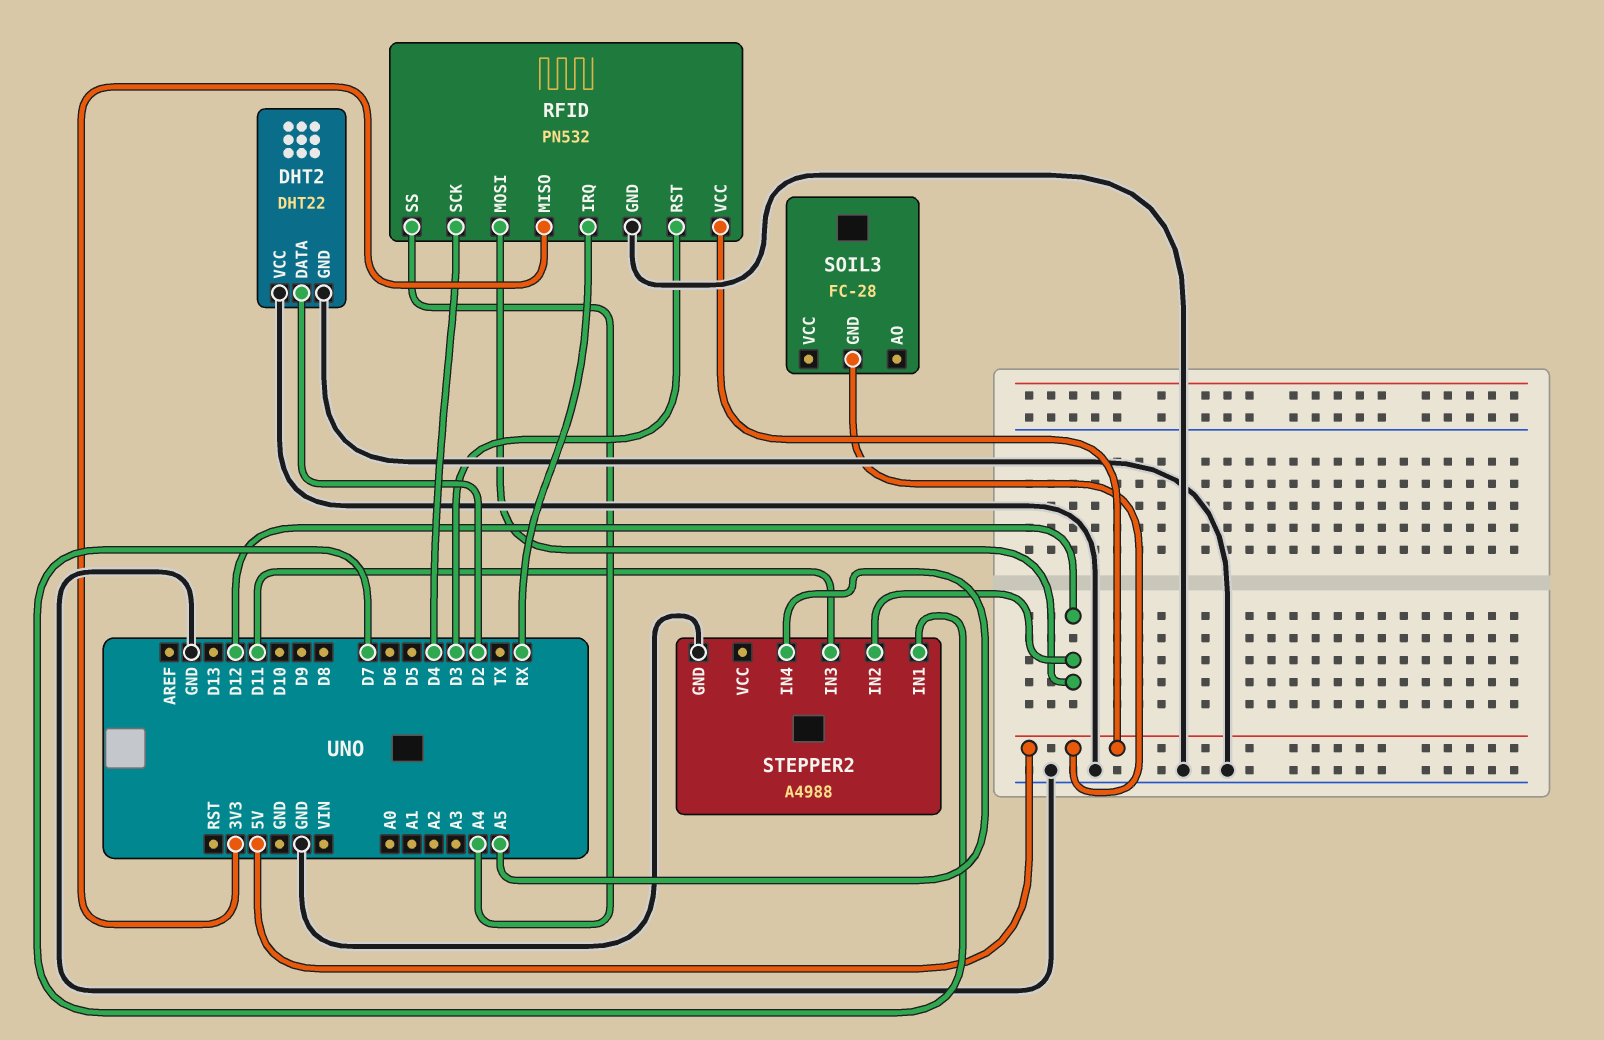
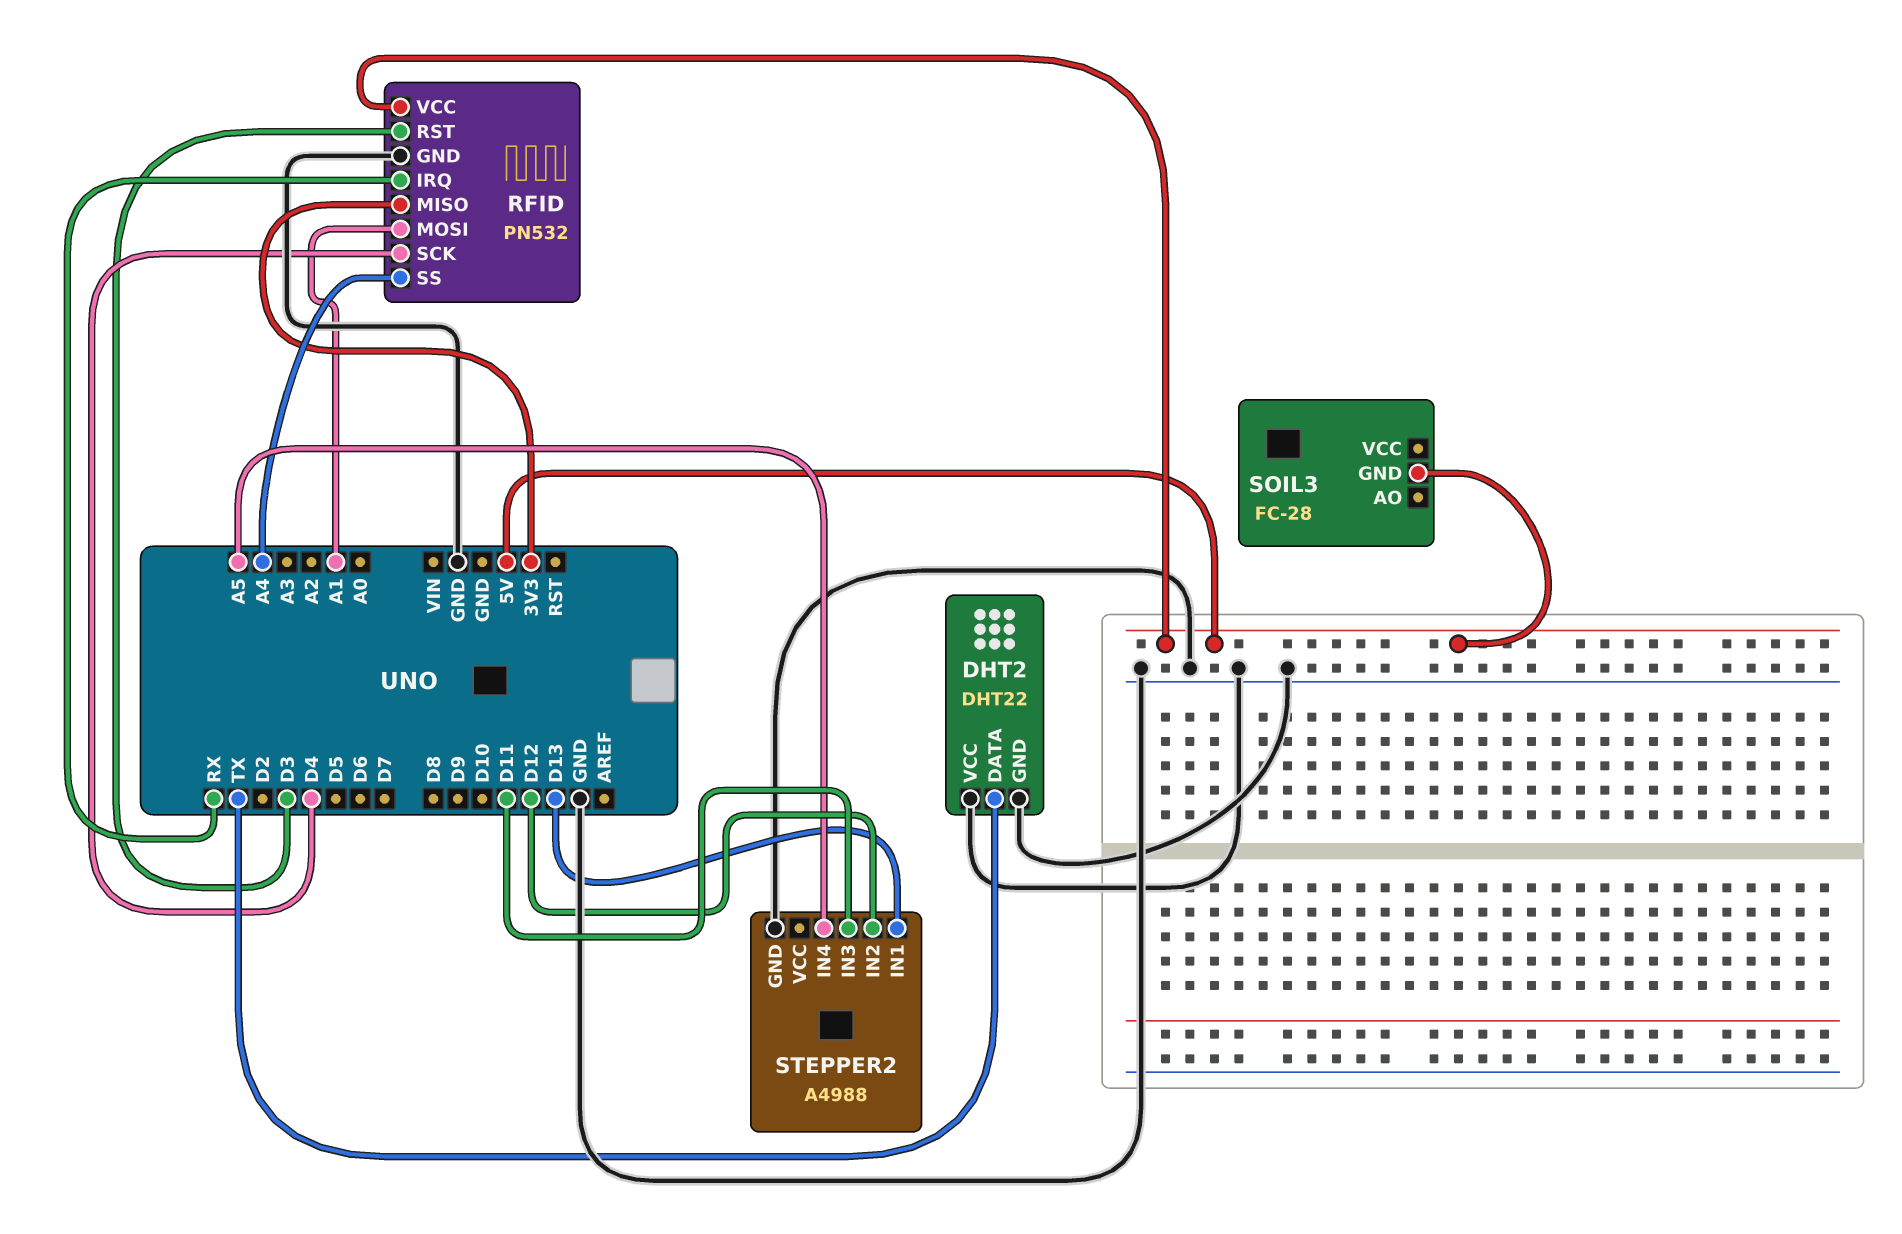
DHT2 pin DATA: D2 -> TX
RFID pin MOSI: D12 -> A1
STEPPER2 pin IN1: D7 -> D13

